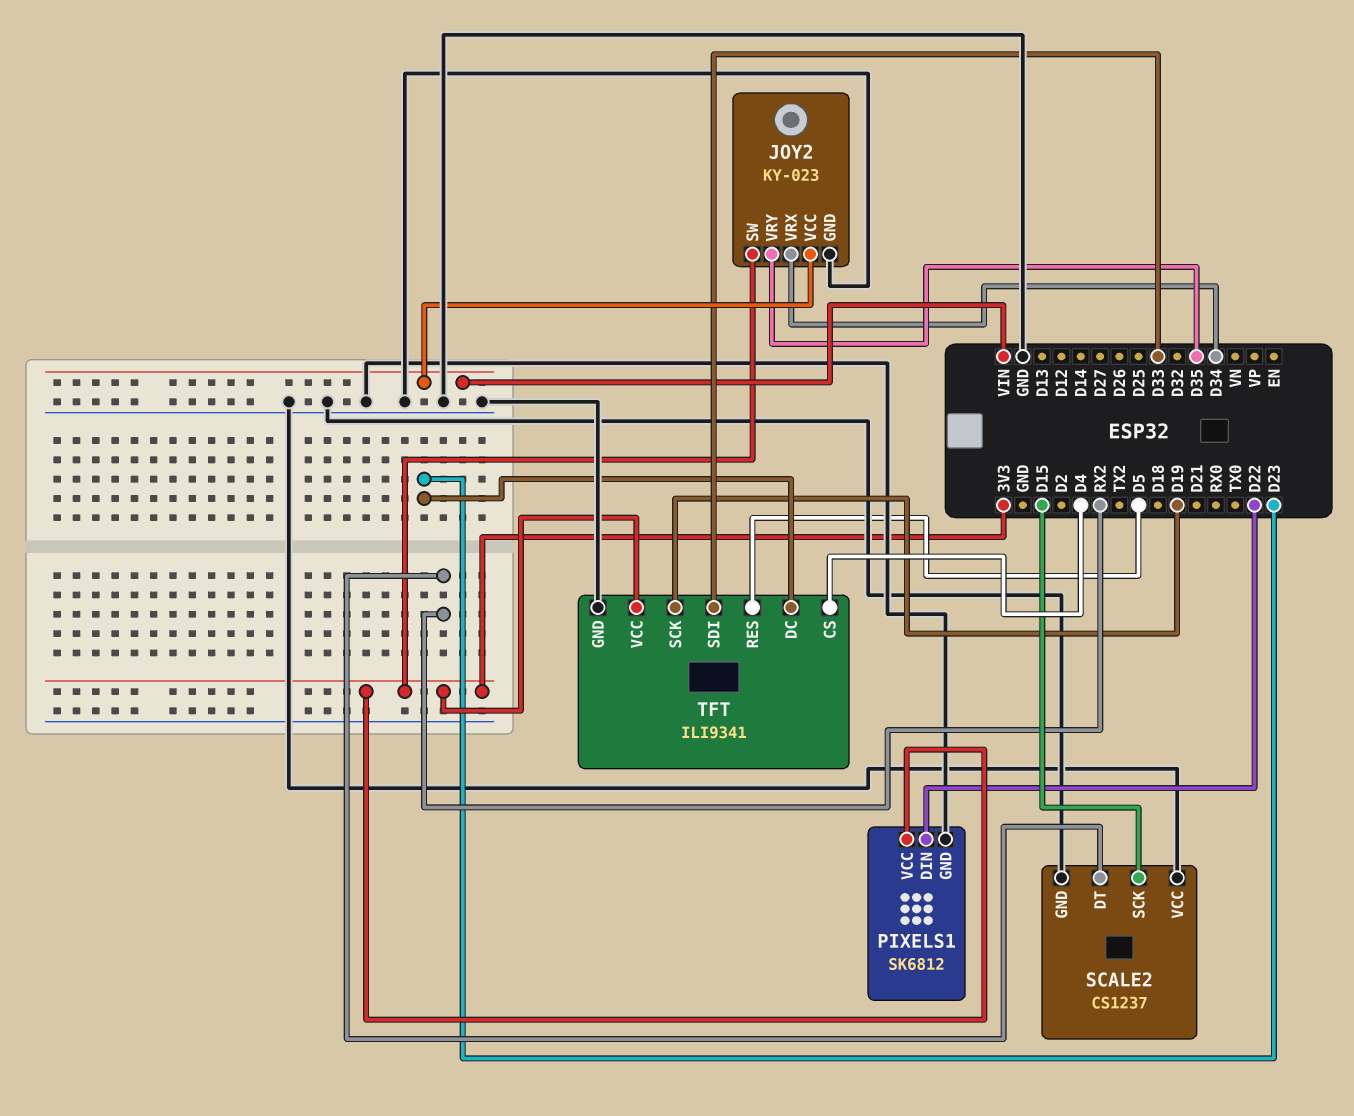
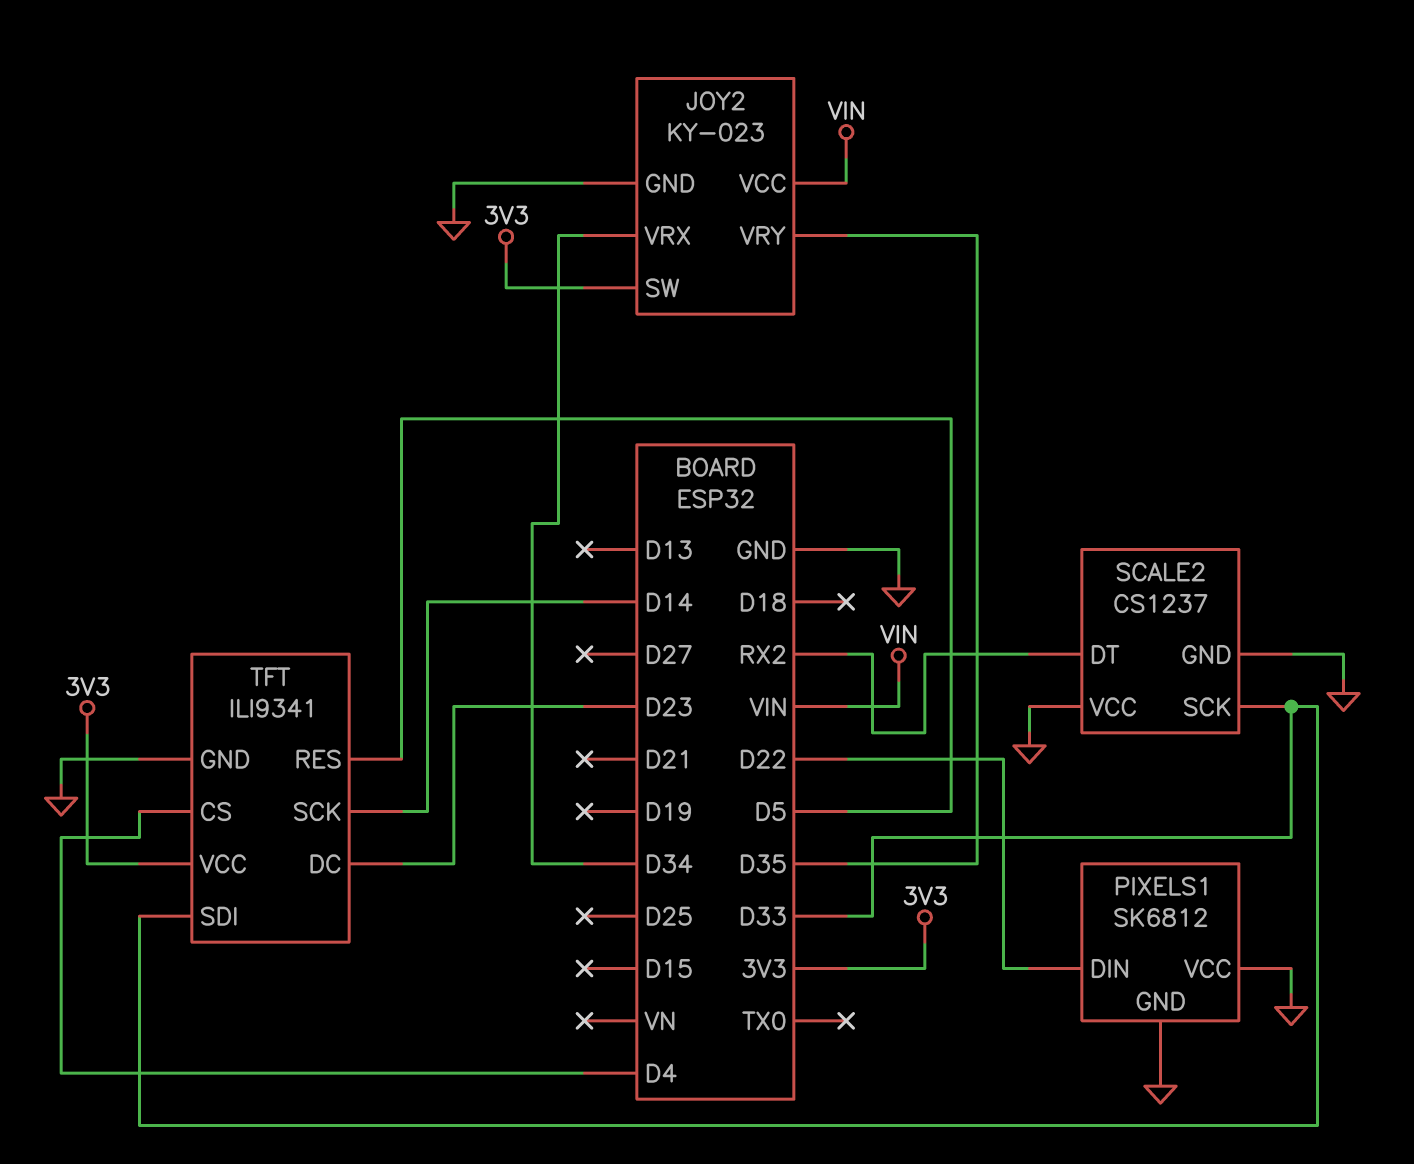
PIXELS1 pin VCC: 3V3 -> GND
SCALE2 pin SCK: D15 -> D33
TFT pin SCK: D19 -> D14

